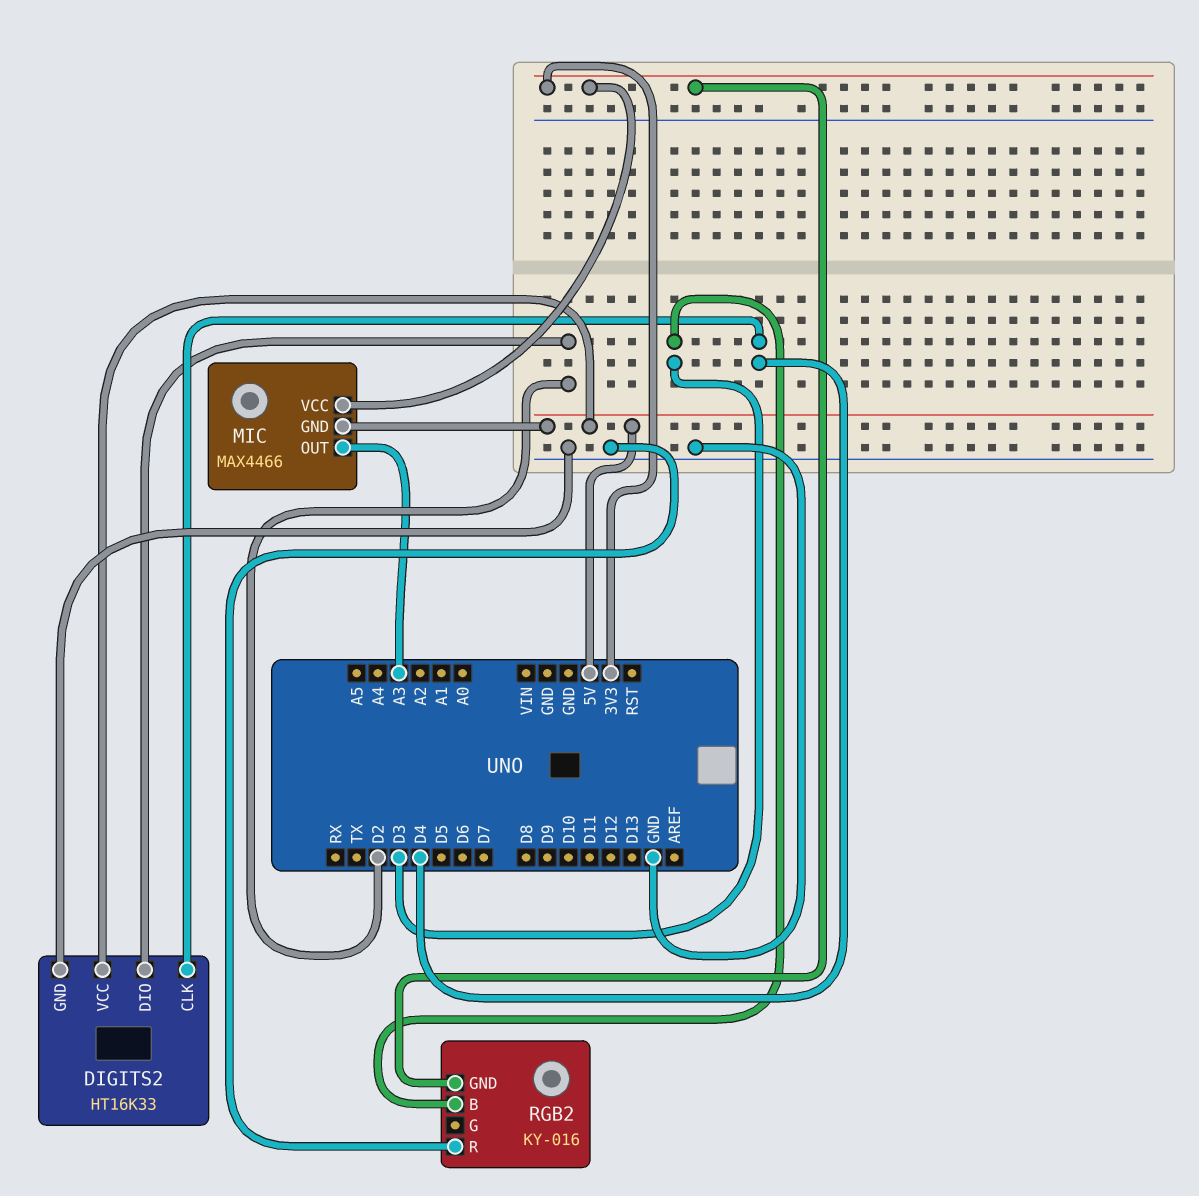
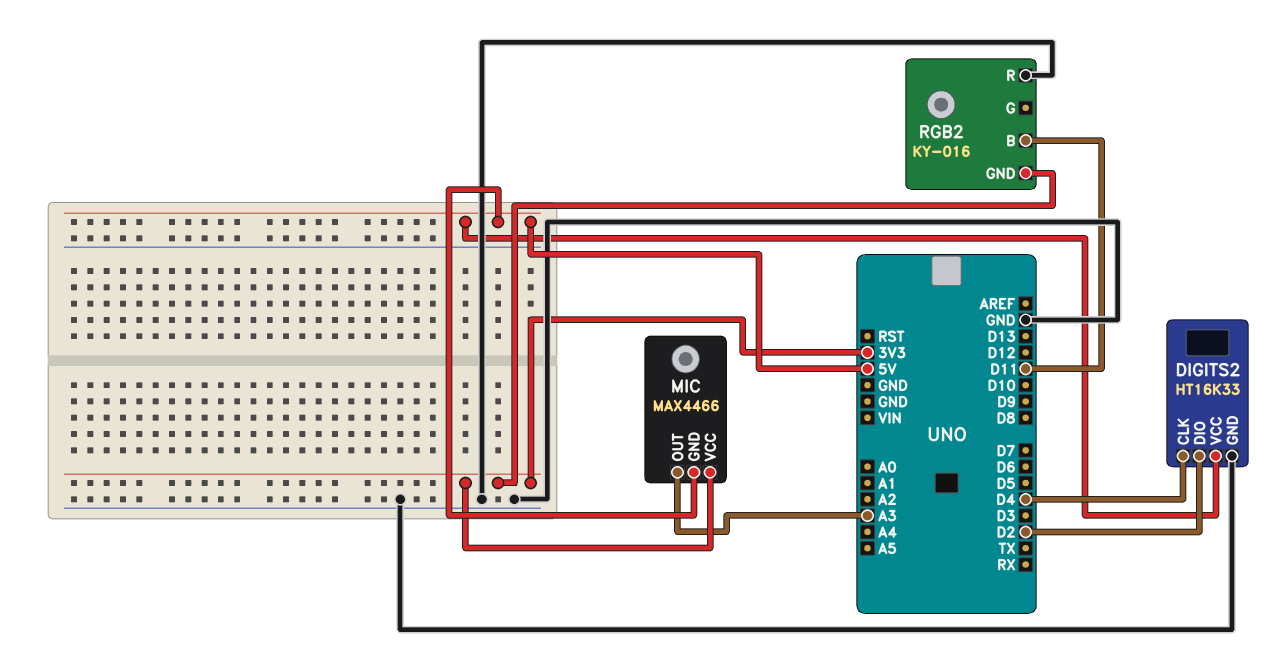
RGB2 pin B: D3 -> D11

